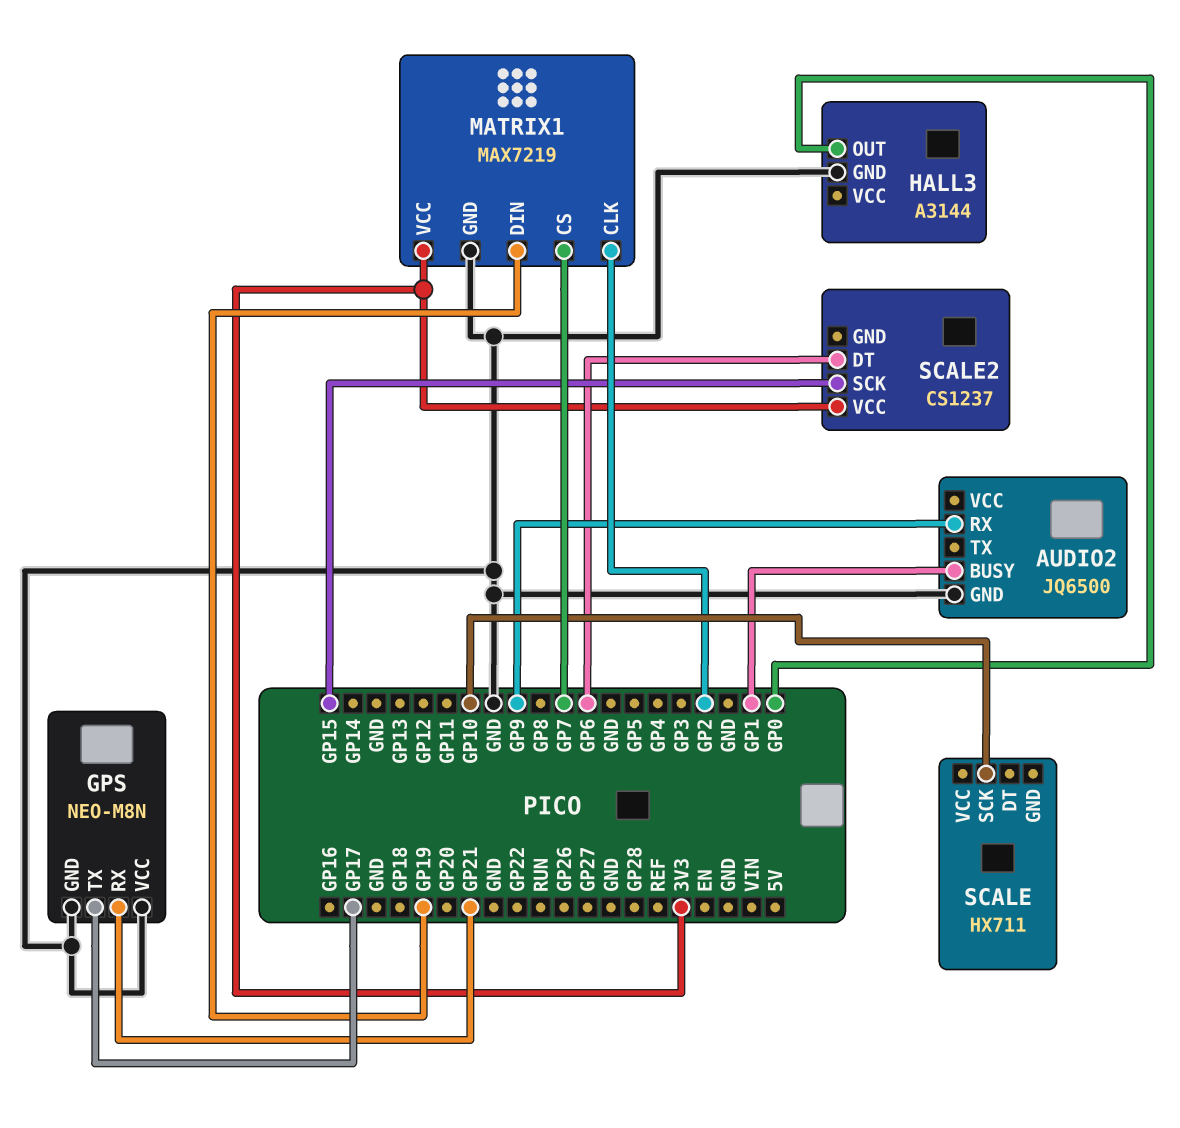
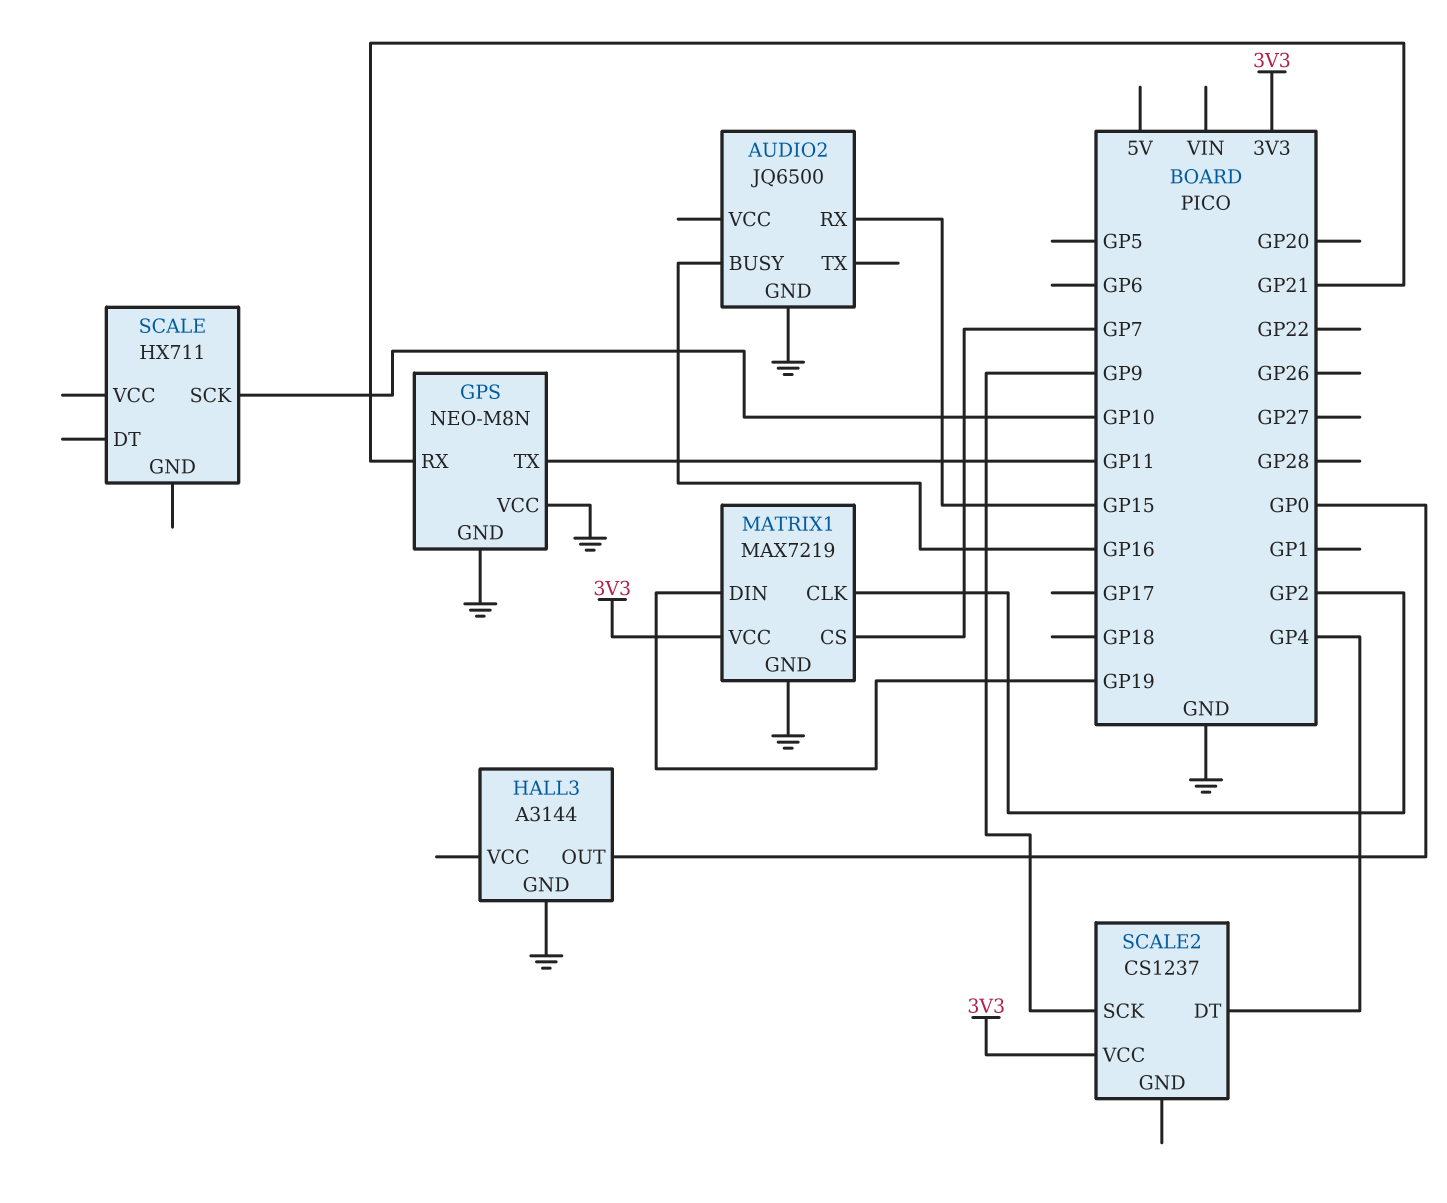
AUDIO2 pin BUSY: GP1 -> GP16
AUDIO2 pin RX: GP9 -> GP15
GPS pin TX: GP17 -> GP11
SCALE2 pin DT: GP6 -> GP4
SCALE2 pin SCK: GP15 -> GP9

